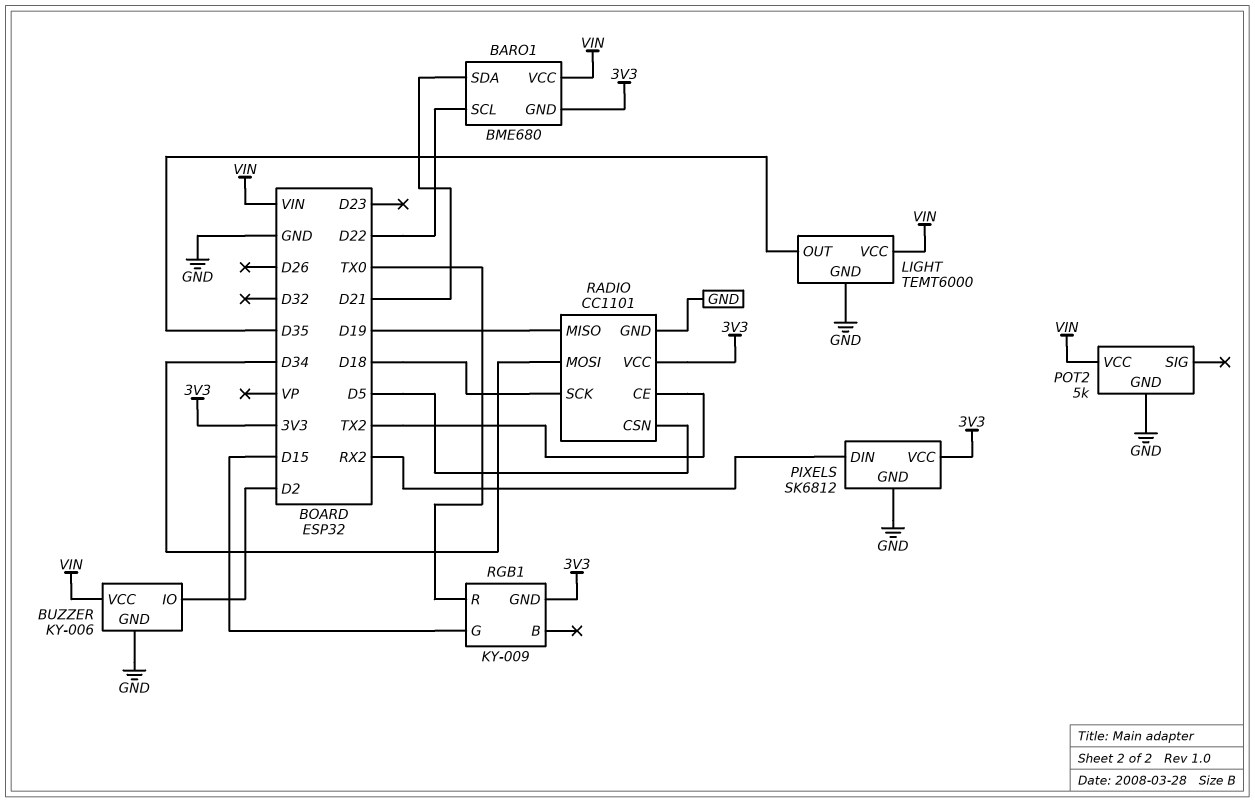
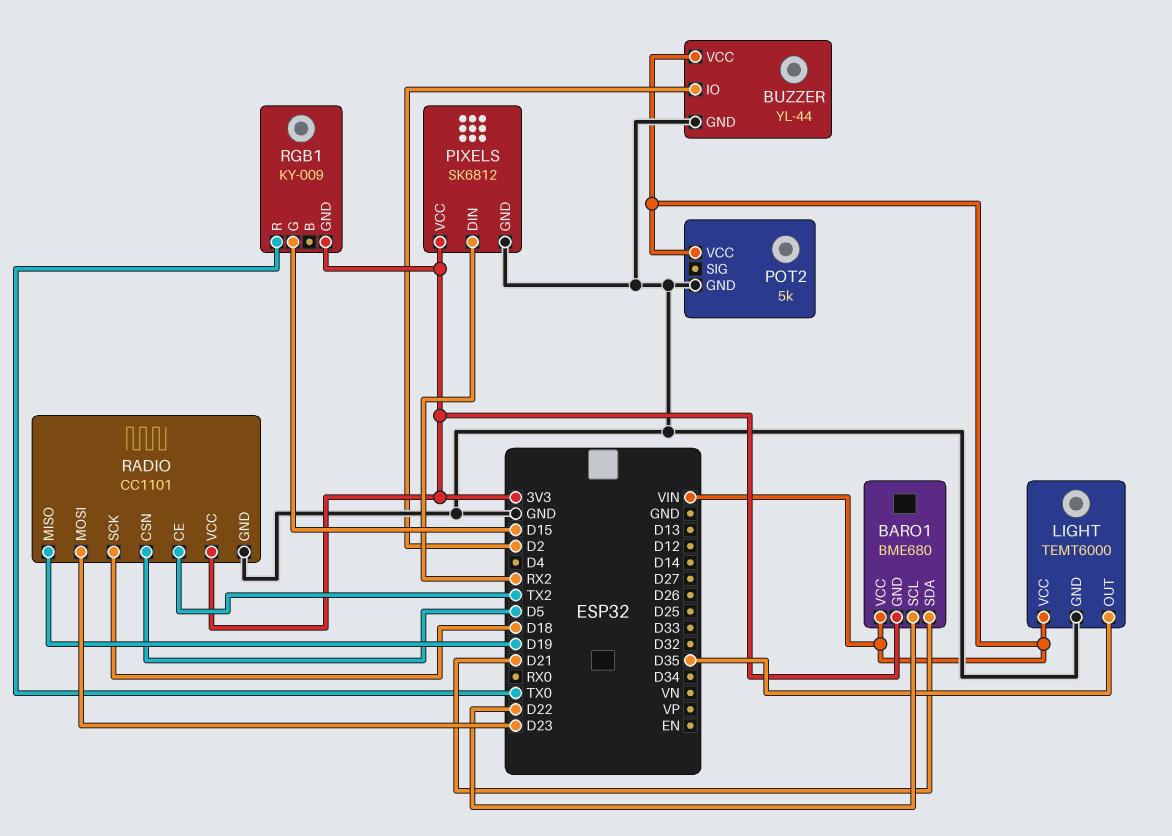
BUZZER: KY-006 -> YL-44
RADIO pin MOSI: D34 -> D23

